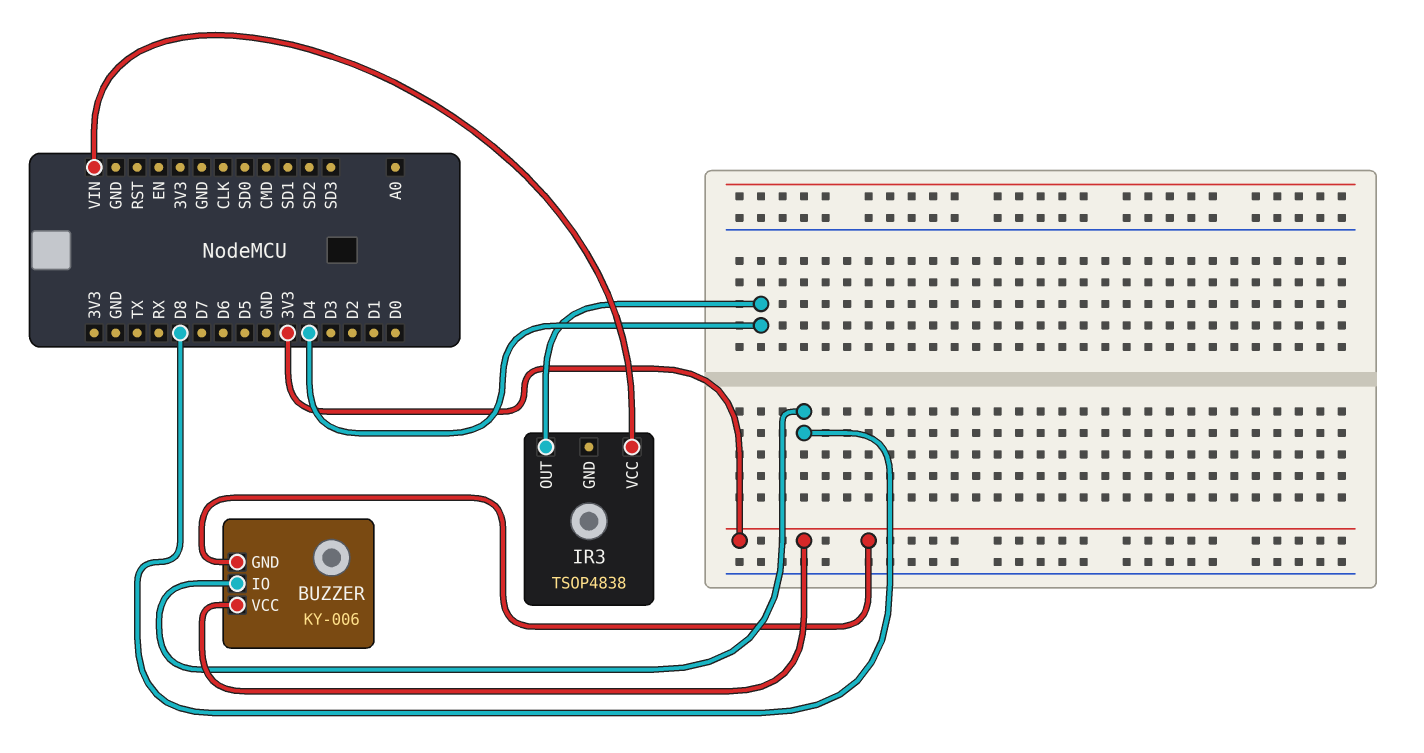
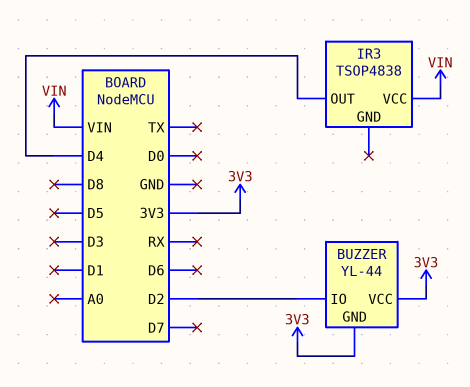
BUZZER: KY-006 -> YL-44
BUZZER pin IO: D8 -> D2

